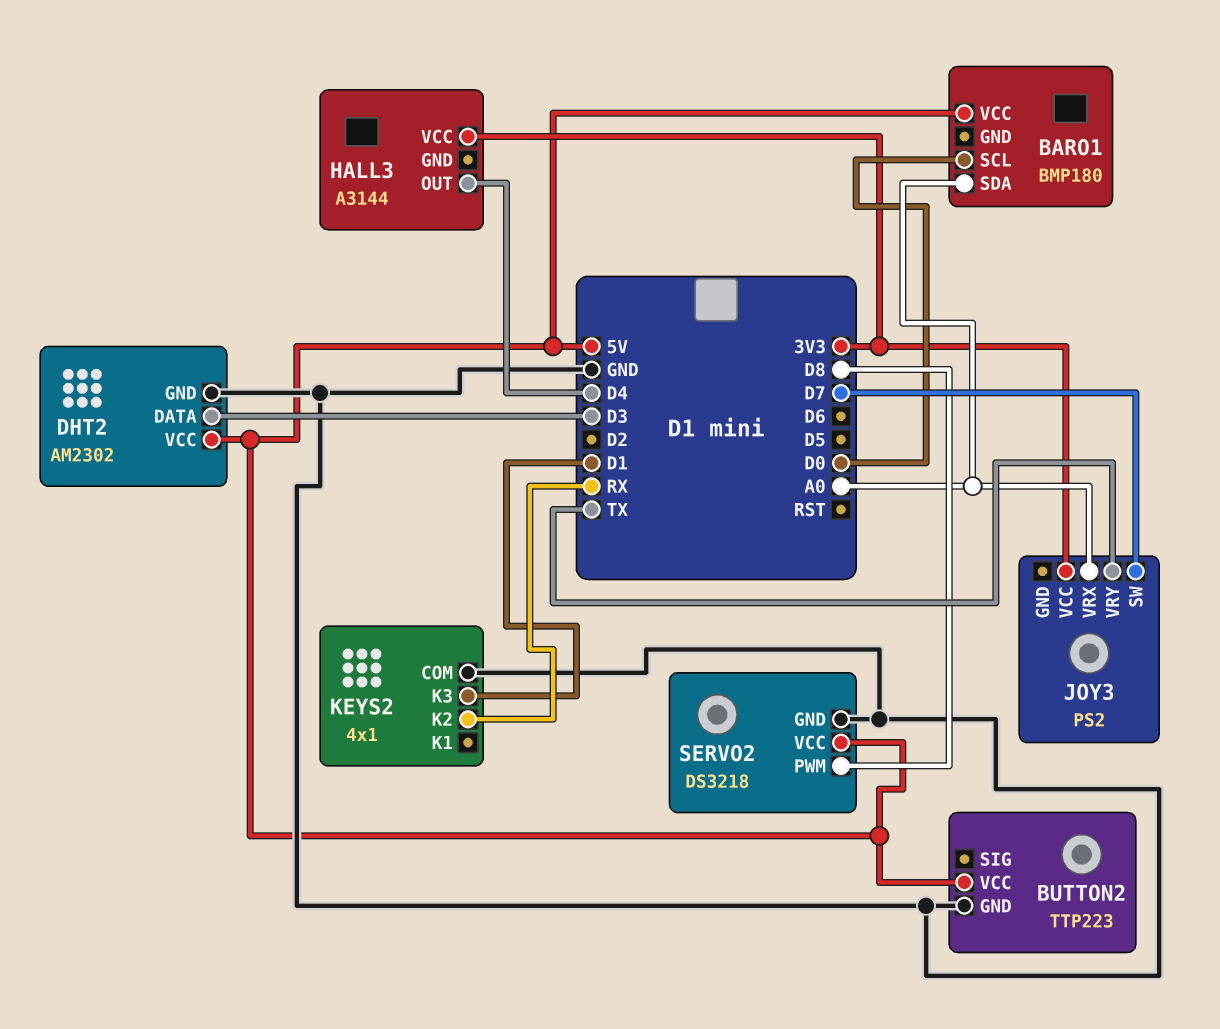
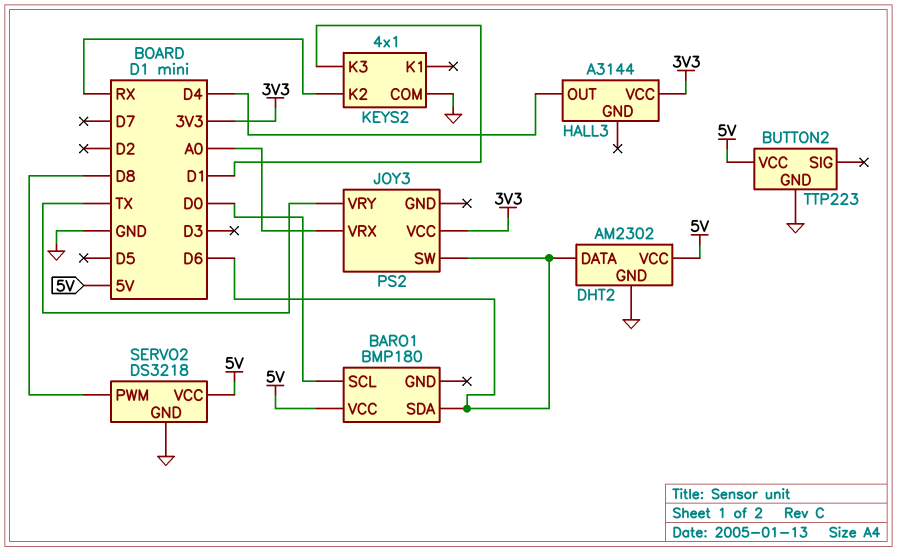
BARO1 pin SDA: A0 -> D6
DHT2 pin DATA: D3 -> D6
JOY3 pin SW: D7 -> D6

